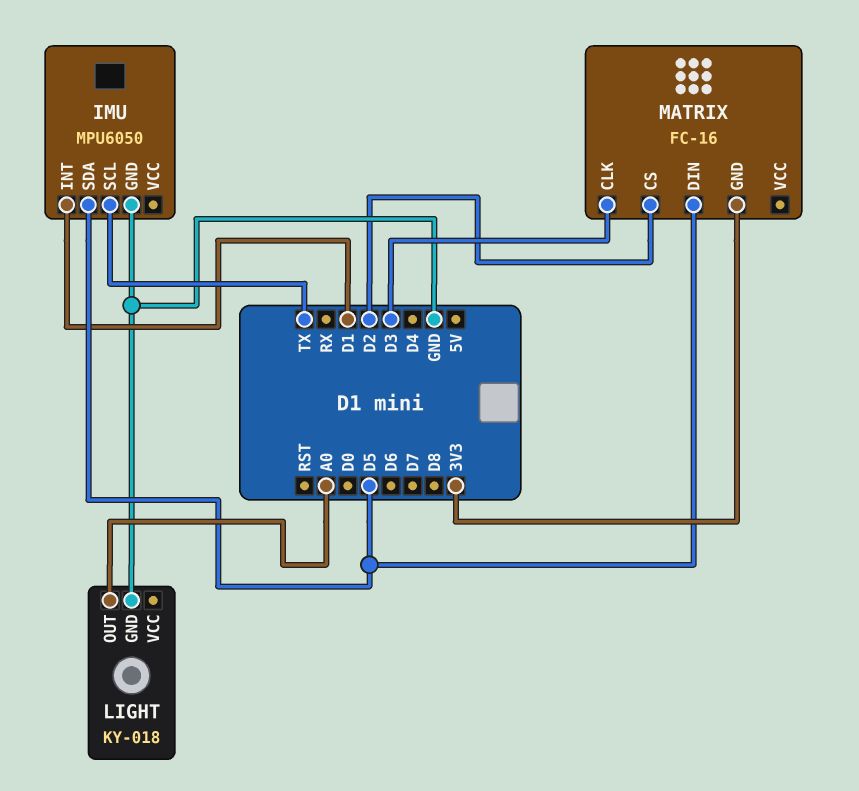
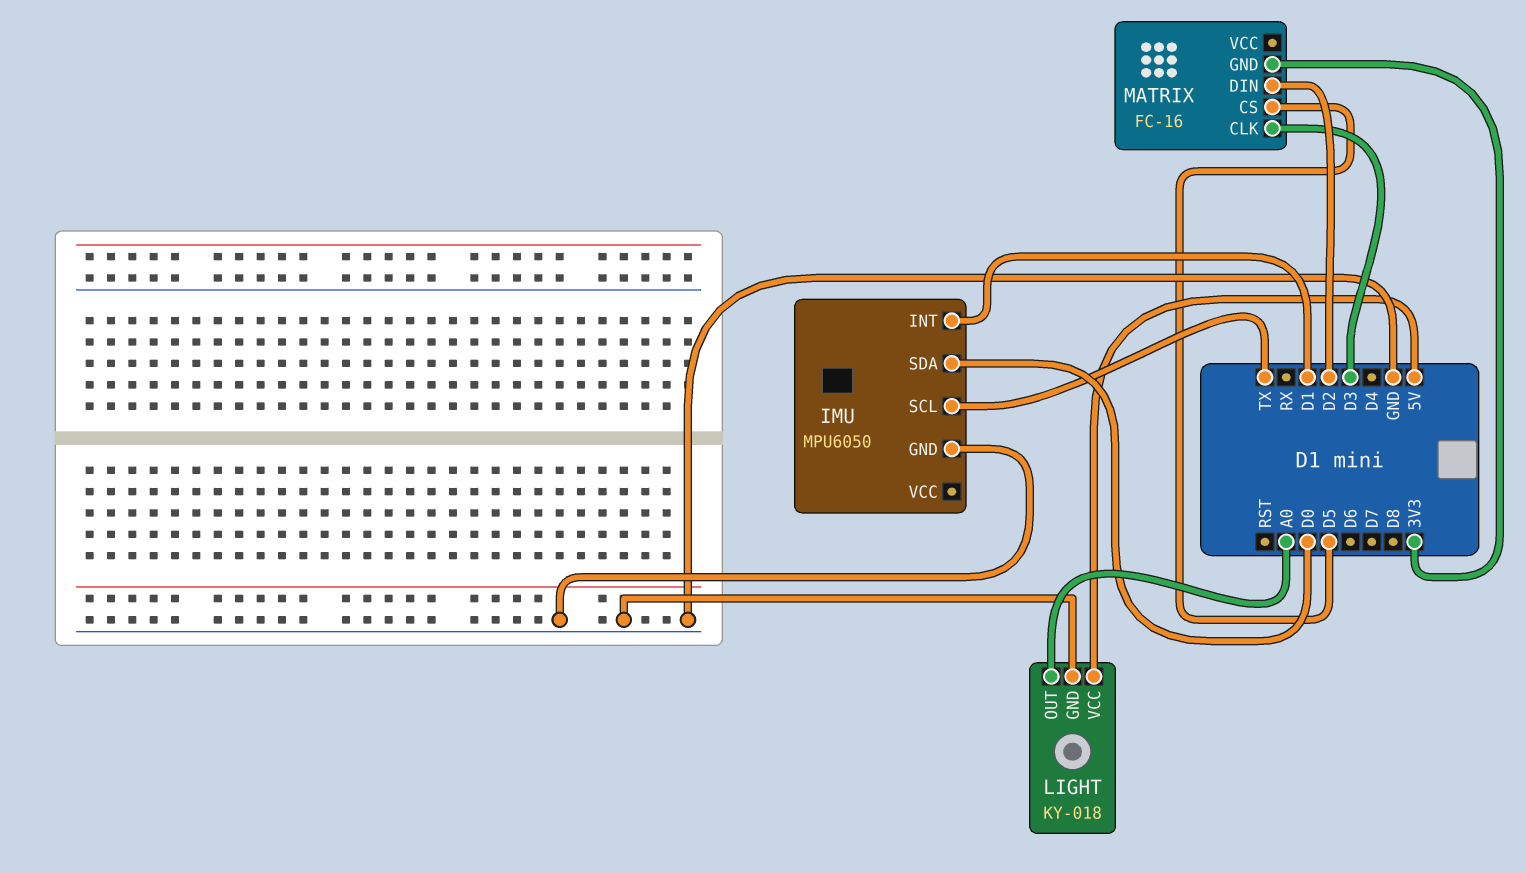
IMU pin SDA: D5 -> D0
LIGHT pin VCC: none -> 5V
MATRIX pin CS: D2 -> D5
MATRIX pin DIN: D5 -> D2

